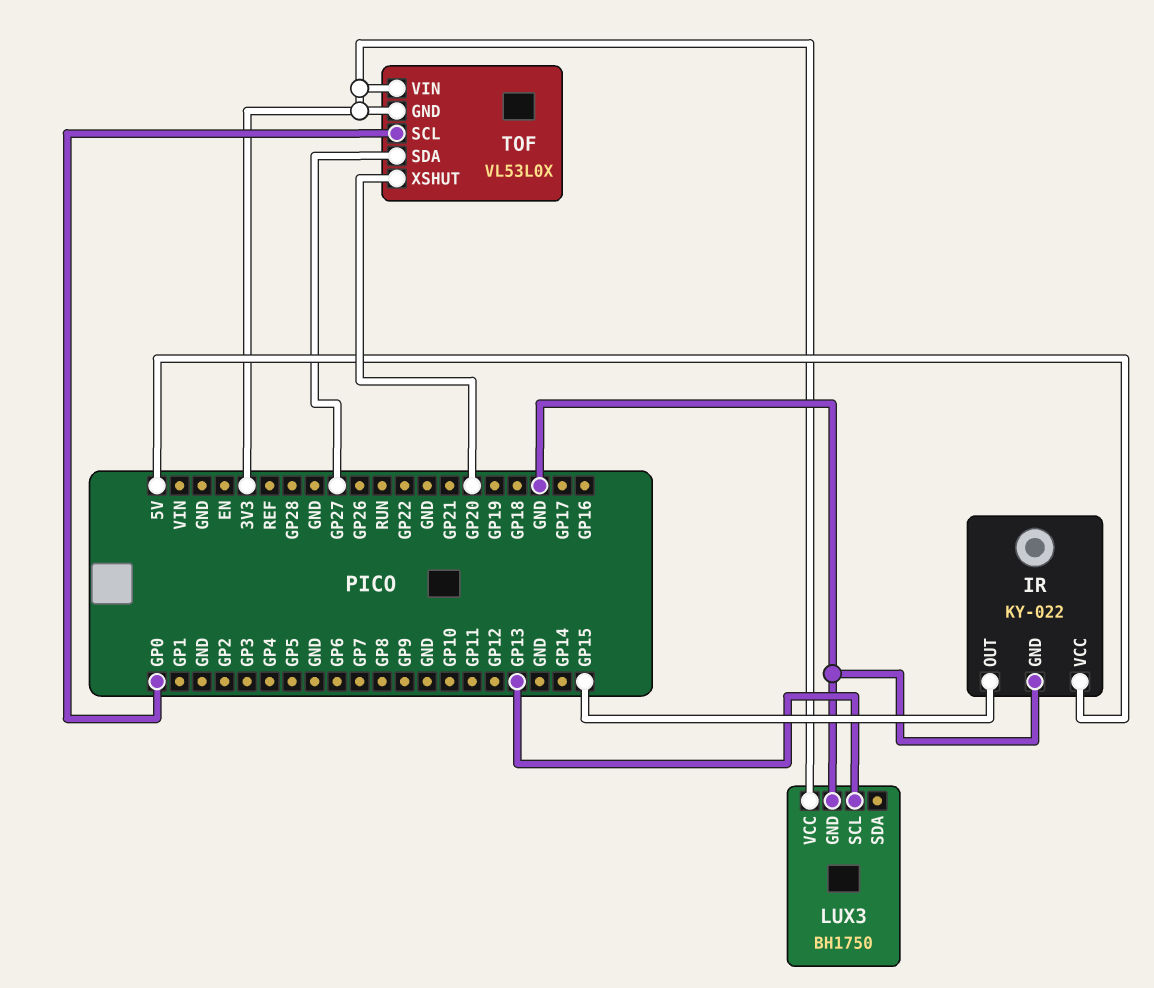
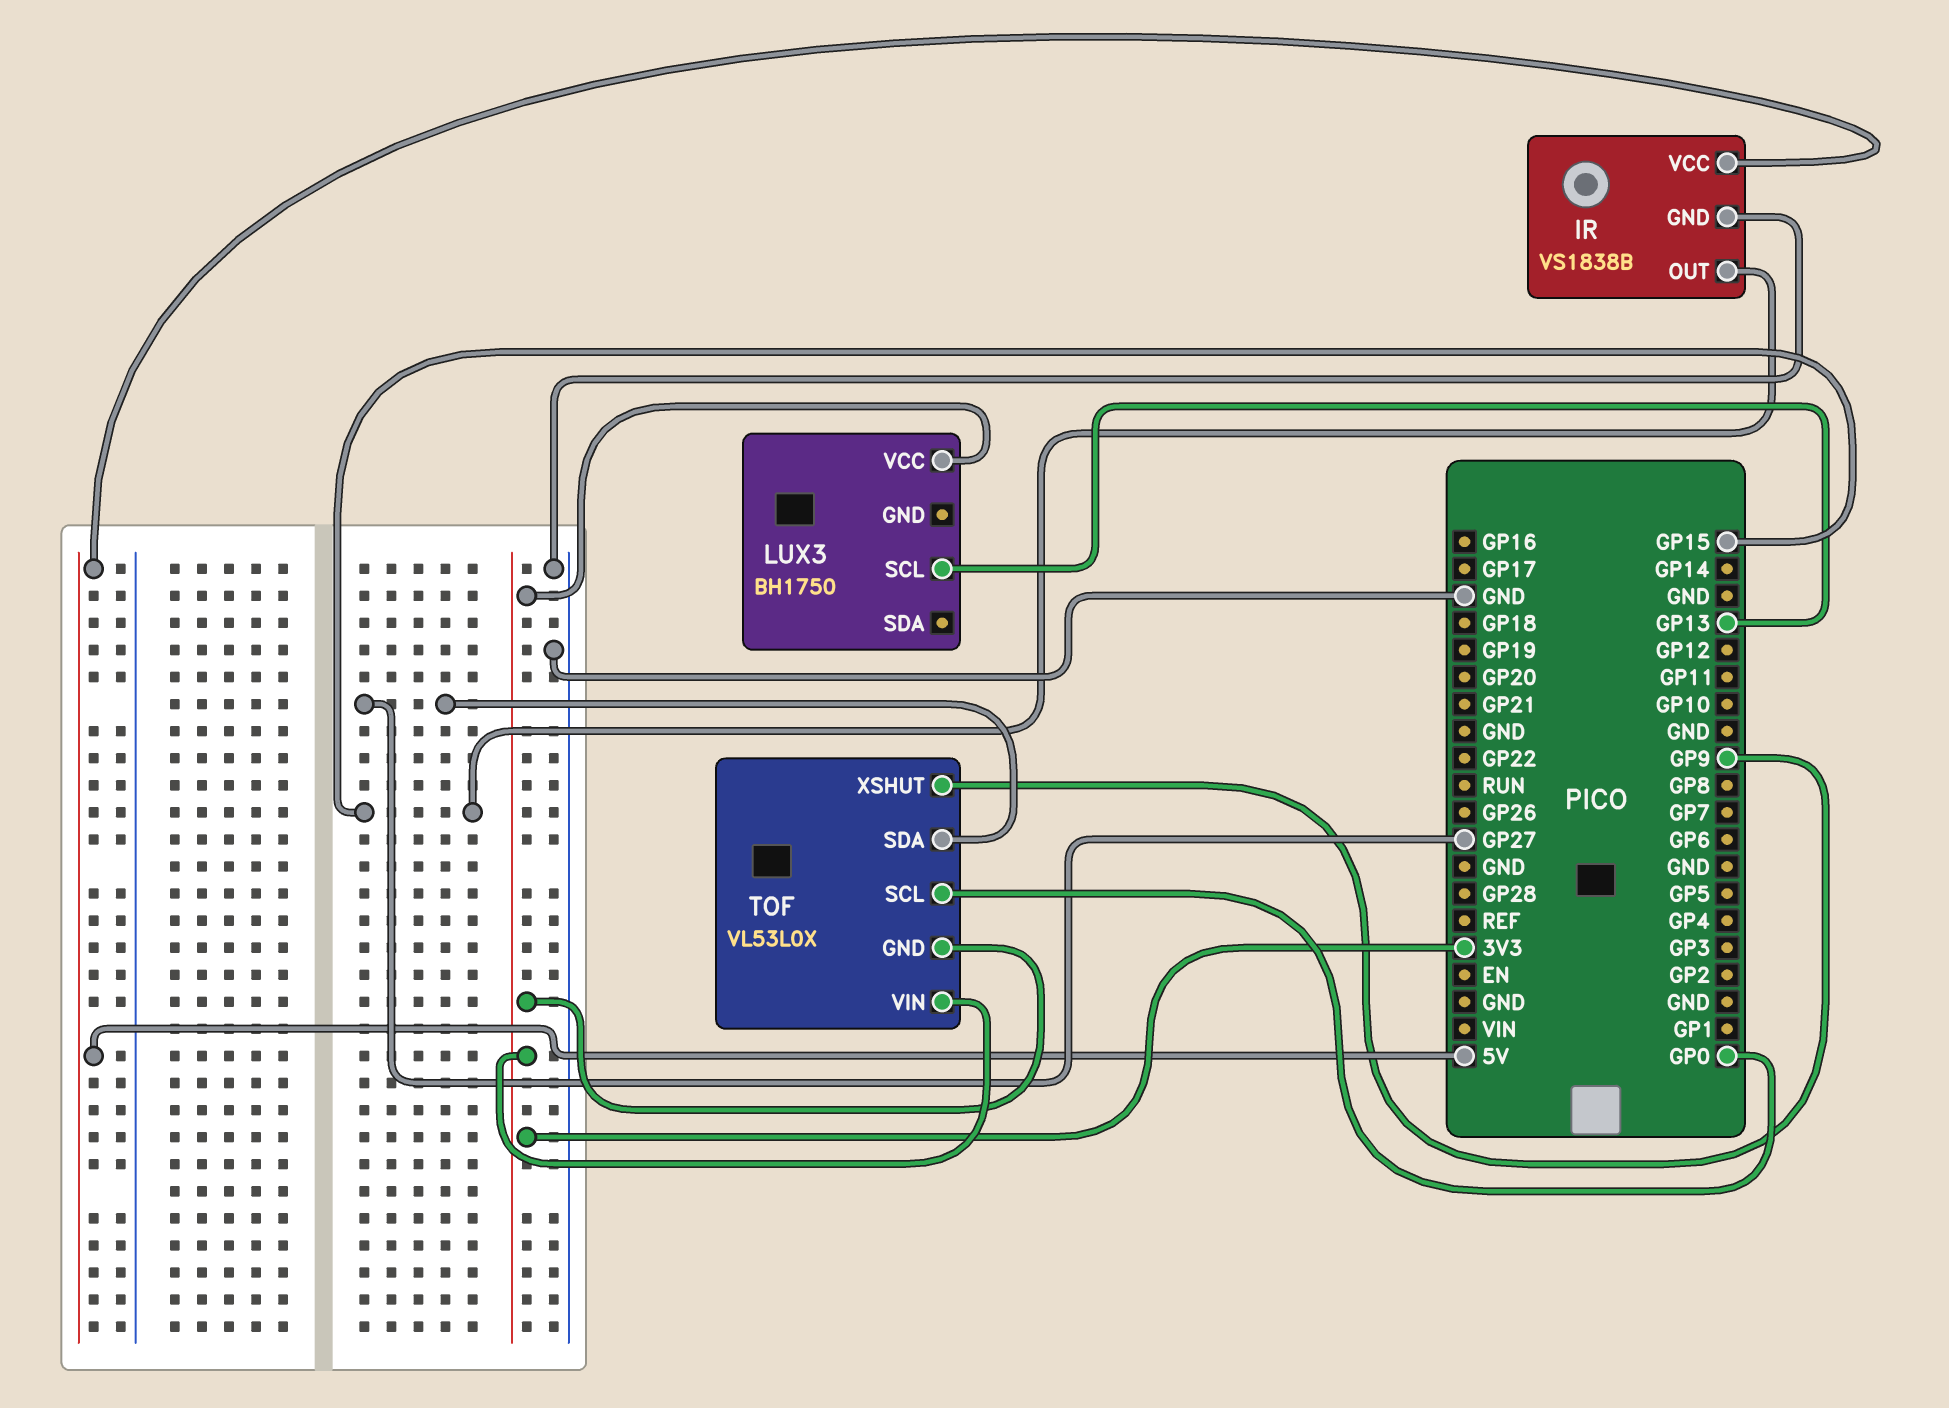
IR: KY-022 -> VS1838B
LUX3 pin GND: GND -> none
TOF pin XSHUT: GP20 -> GP9

